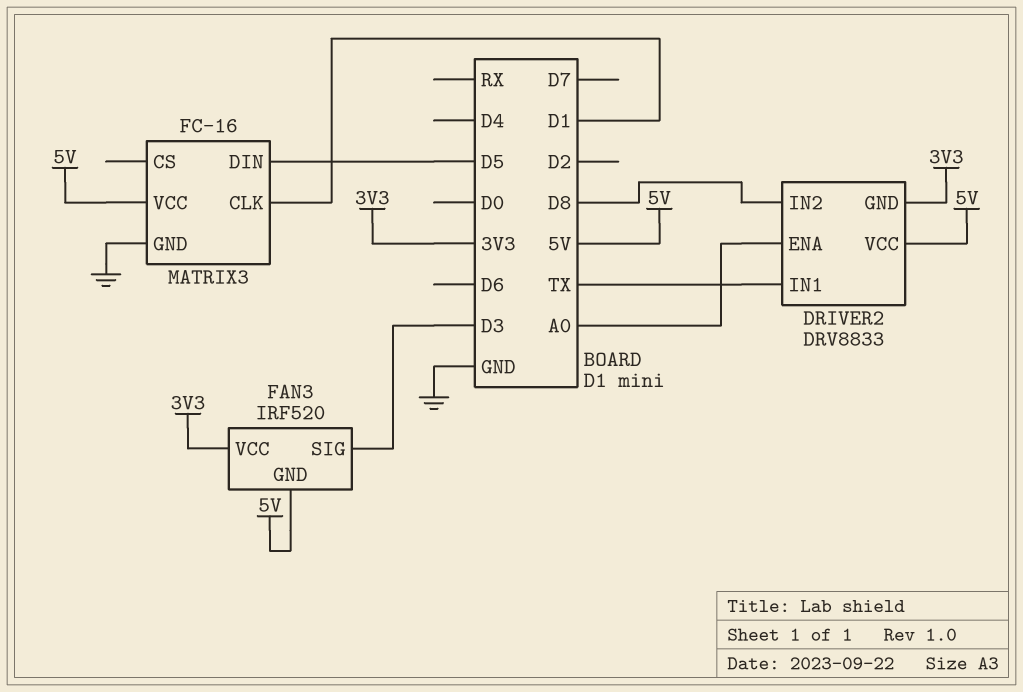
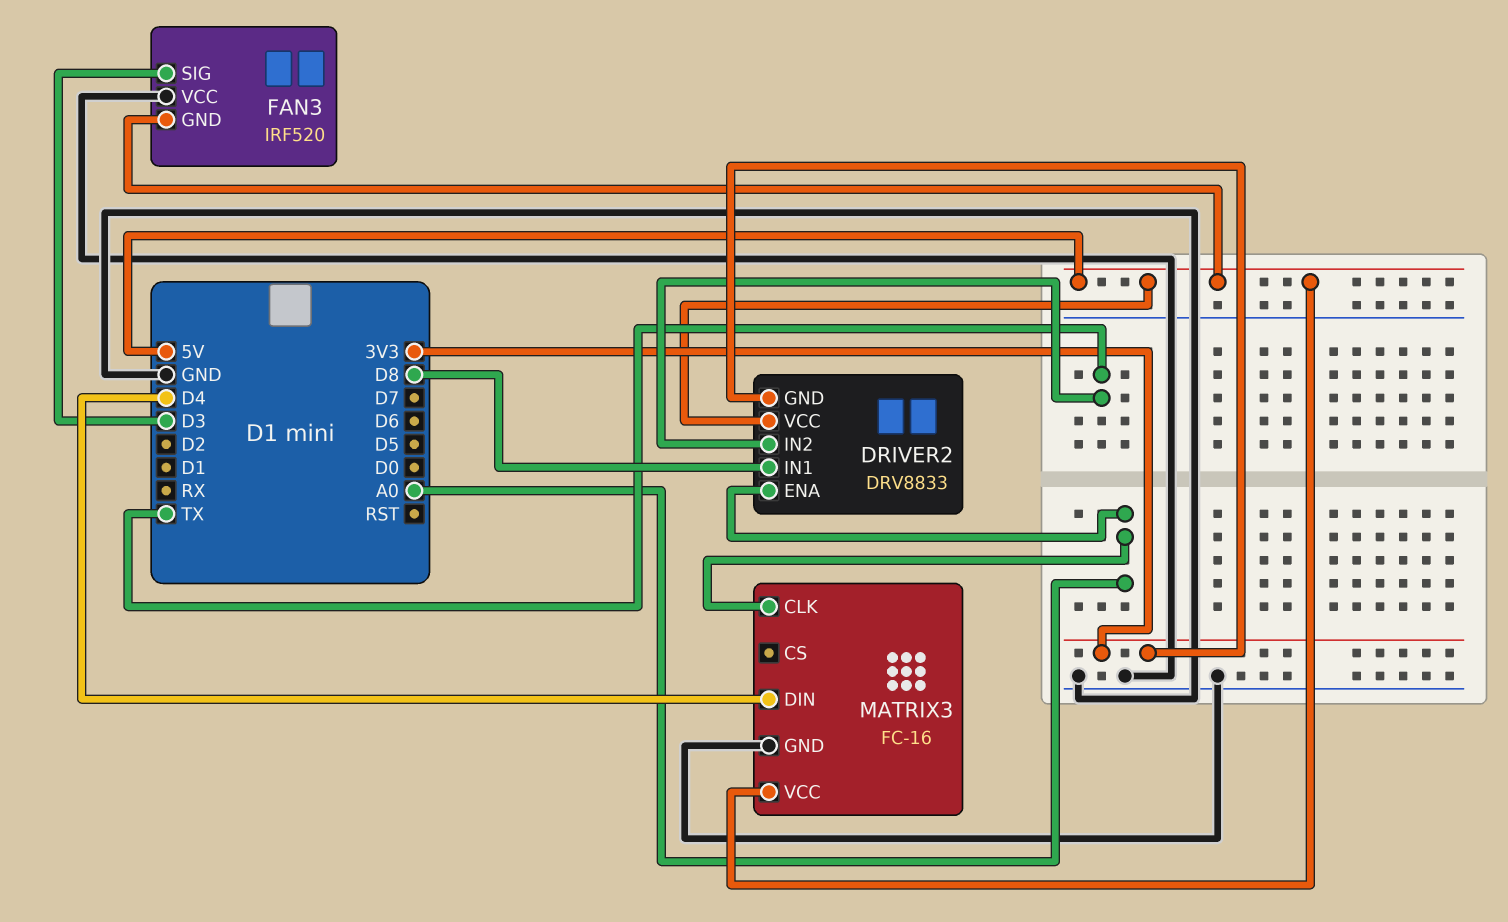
DRIVER2 pin IN1: TX -> D8
DRIVER2 pin IN2: D8 -> TX
FAN3 pin VCC: 3V3 -> GND
MATRIX3 pin CLK: D1 -> A0
MATRIX3 pin DIN: D5 -> D4

